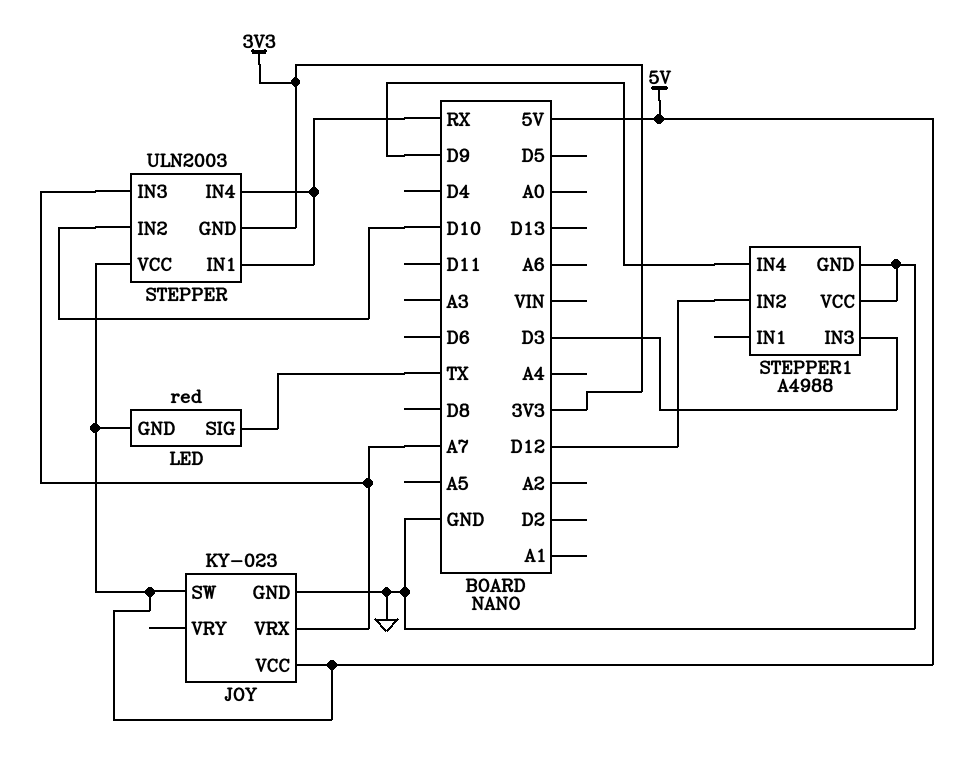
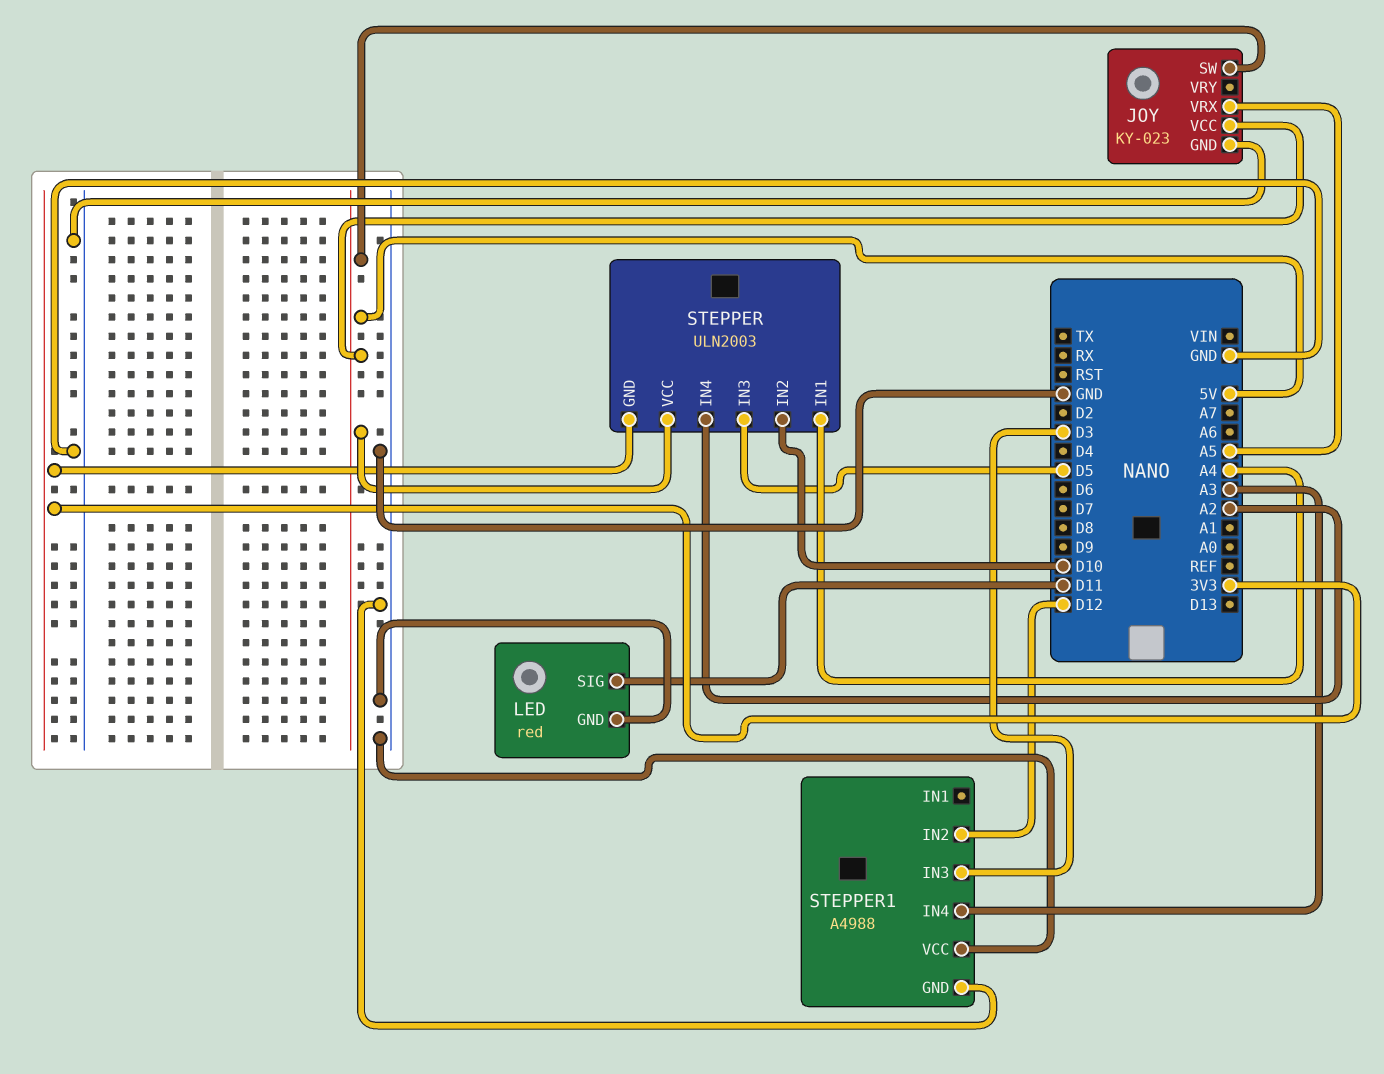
JOY pin VRX: A7 -> A5
LED pin GND: 5V -> GND
LED pin SIG: TX -> D11
STEPPER pin IN1: RX -> A4
STEPPER pin IN3: A7 -> D5
STEPPER pin IN4: RX -> A2
STEPPER1 pin IN4: D9 -> A3

